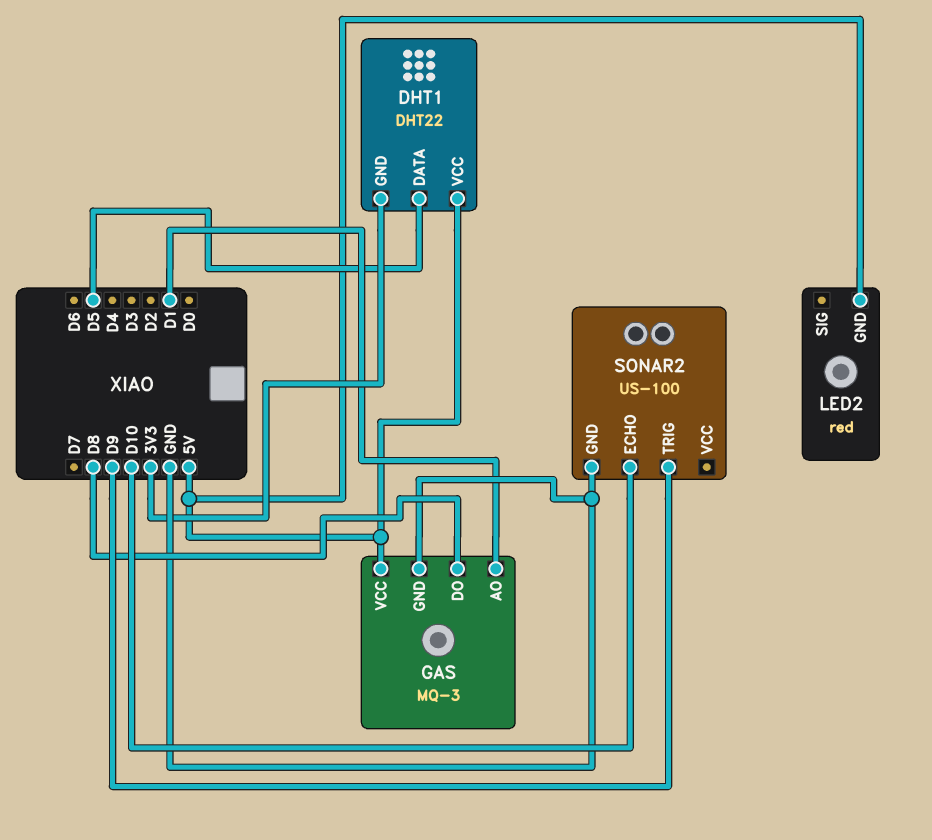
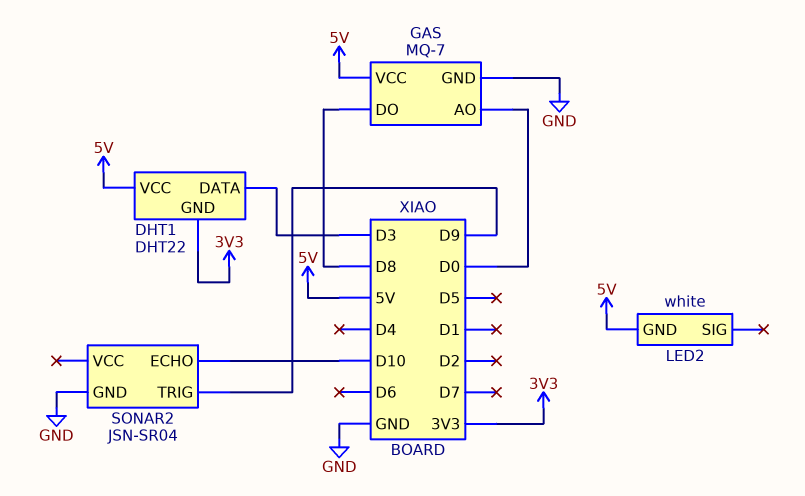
DHT1 pin DATA: D5 -> D3
GAS: MQ-3 -> MQ-7
GAS pin AO: D1 -> D0
LED2: red -> white
SONAR2: US-100 -> JSN-SR04

